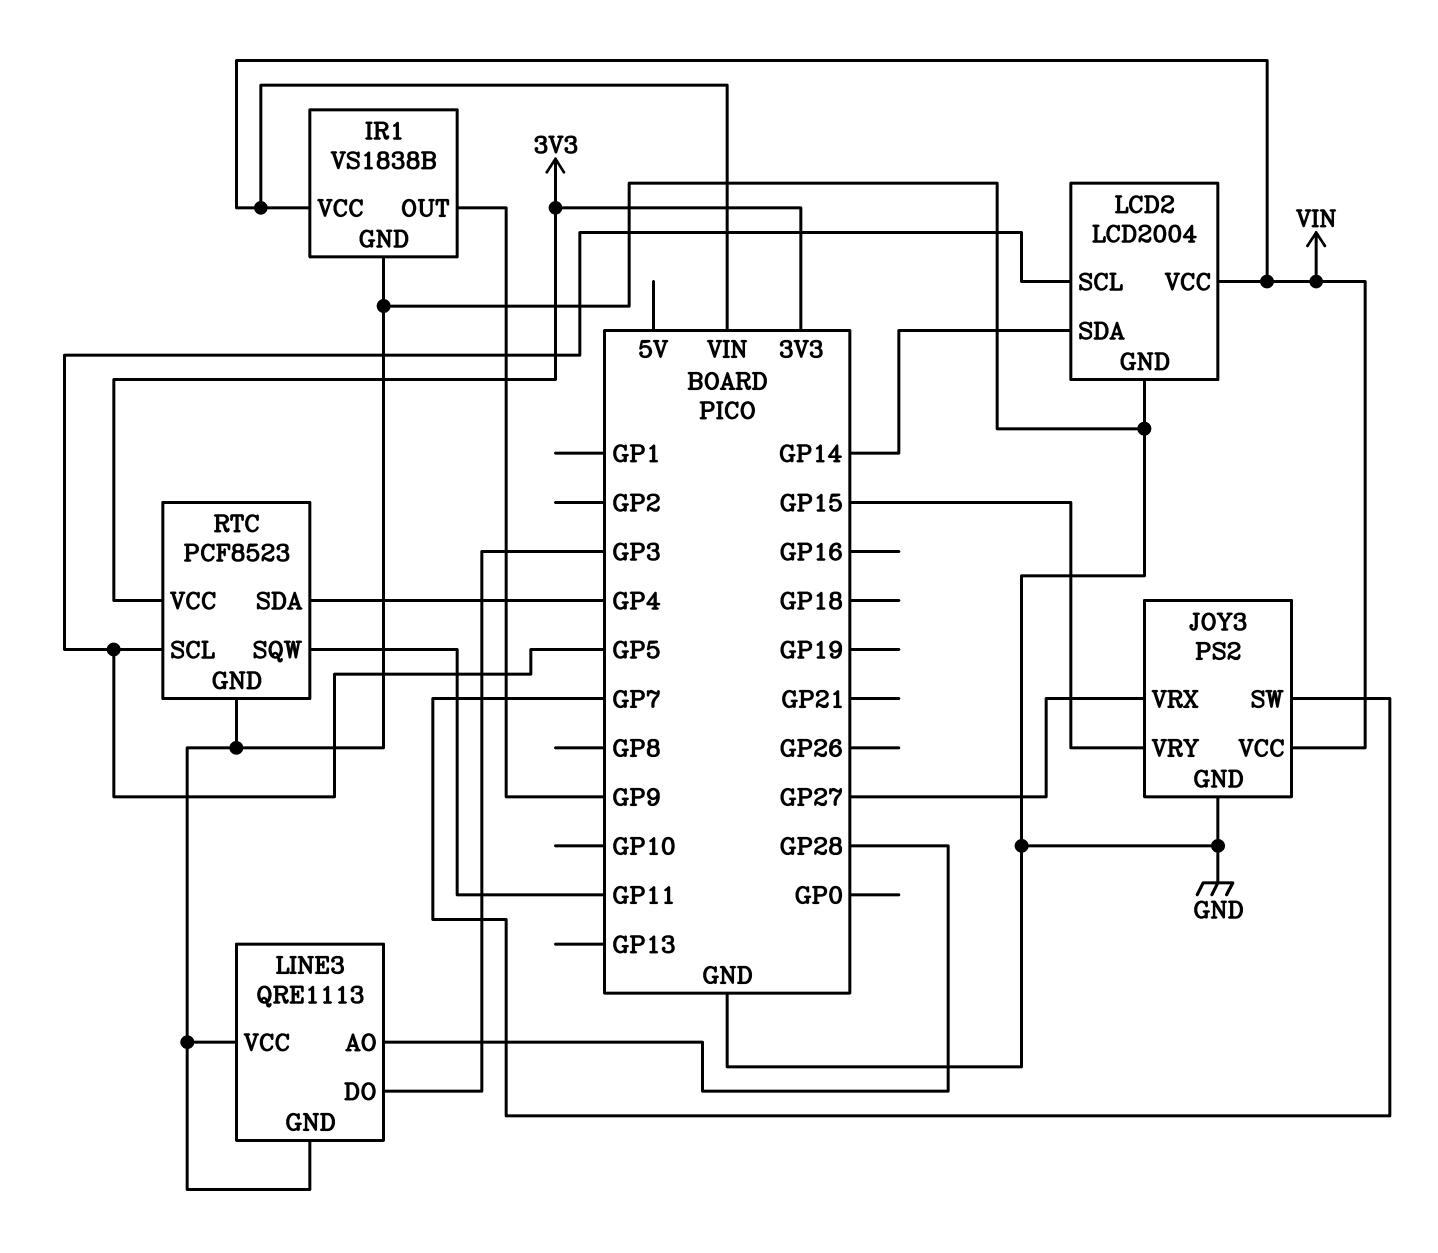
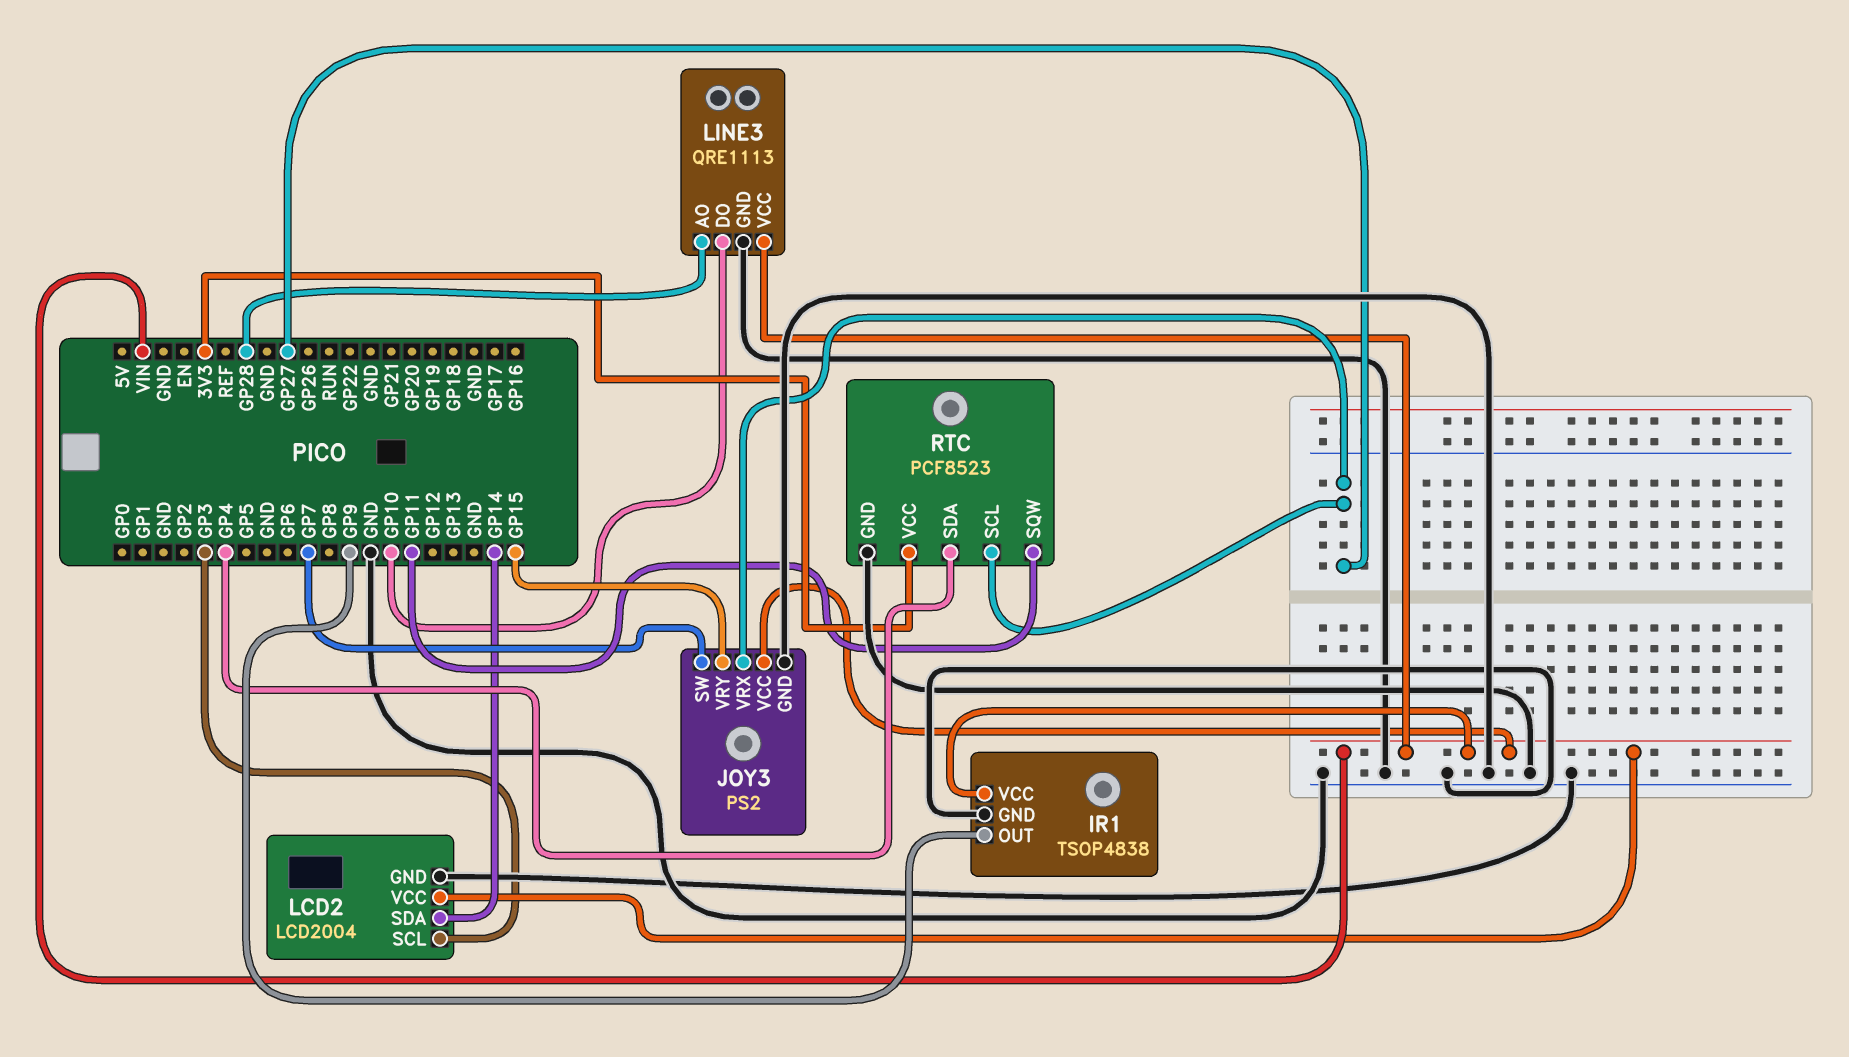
IR1: VS1838B -> TSOP4838
LCD2 pin SCL: GP5 -> GP3
LINE3 pin DO: GP3 -> GP10
LINE3 pin VCC: GND -> VIN
RTC pin SCL: GP5 -> GP27

